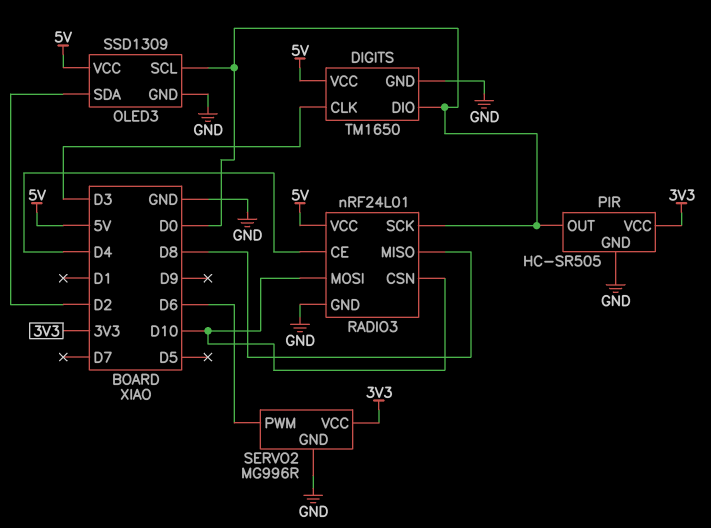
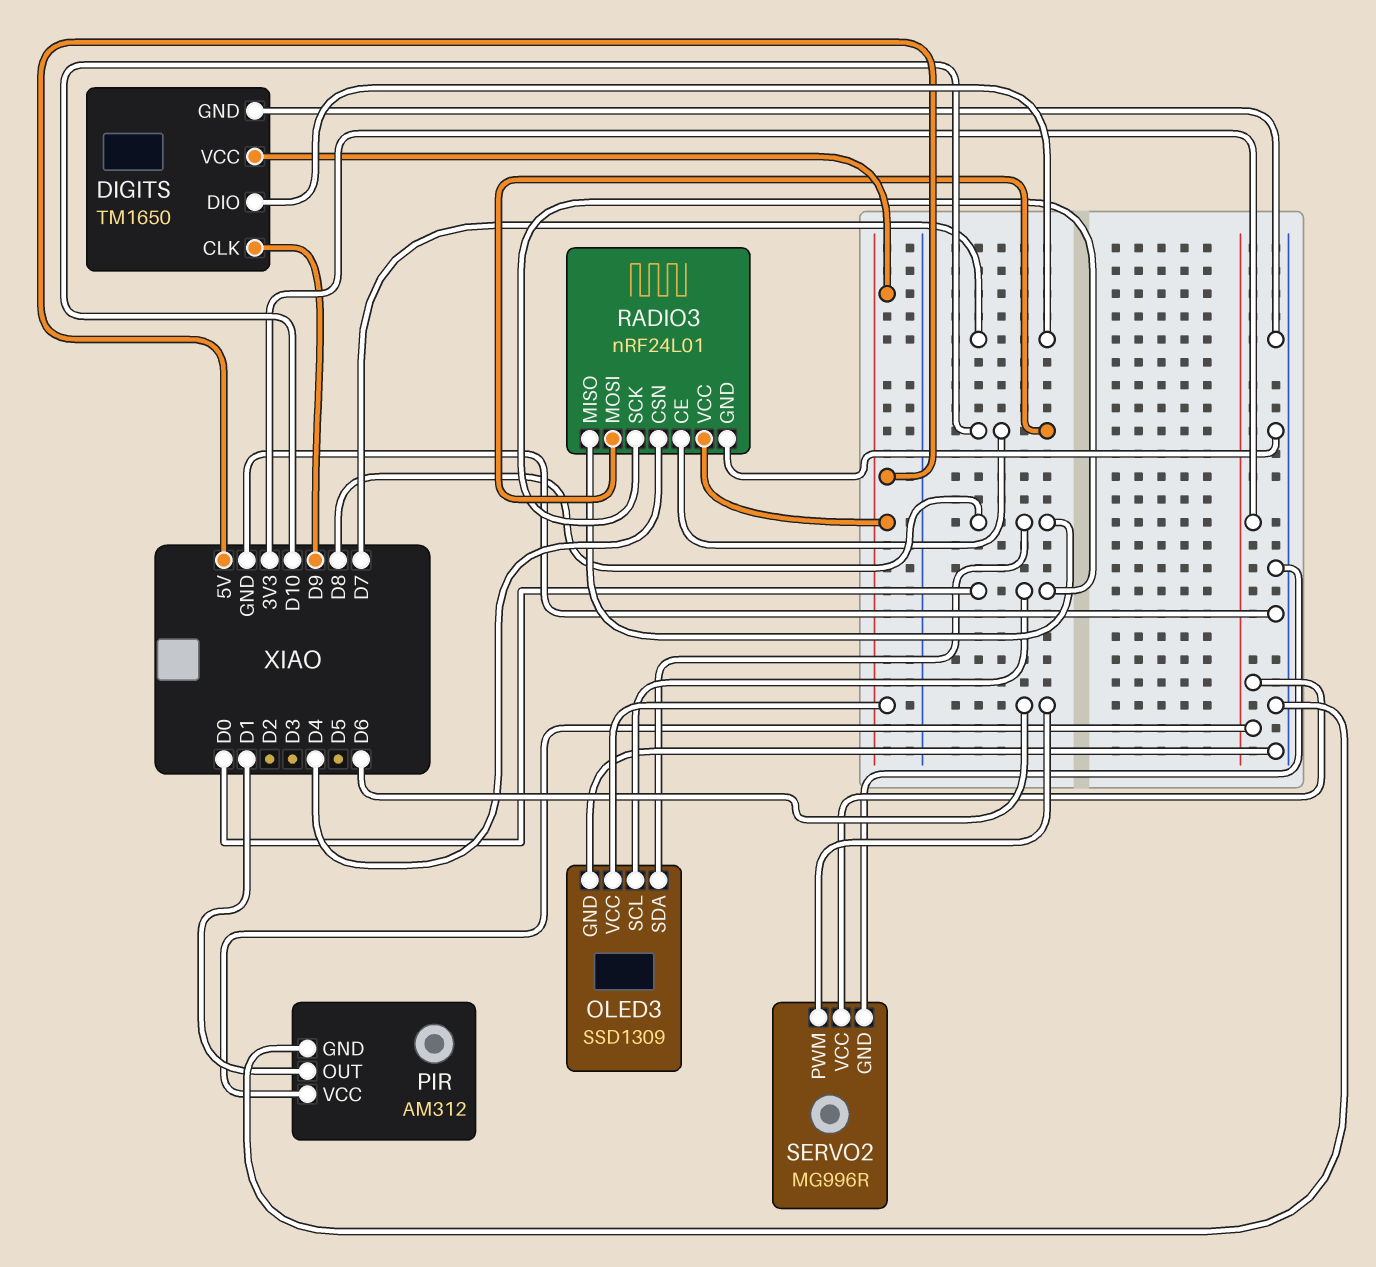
DIGITS pin CLK: D3 -> D9
DIGITS pin DIO: D0 -> D7
OLED3 pin SDA: D2 -> D8
PIR: HC-SR505 -> AM312
PIR pin OUT: D0 -> D1
RADIO3 pin CE: D4 -> D10
RADIO3 pin CSN: D10 -> D4

